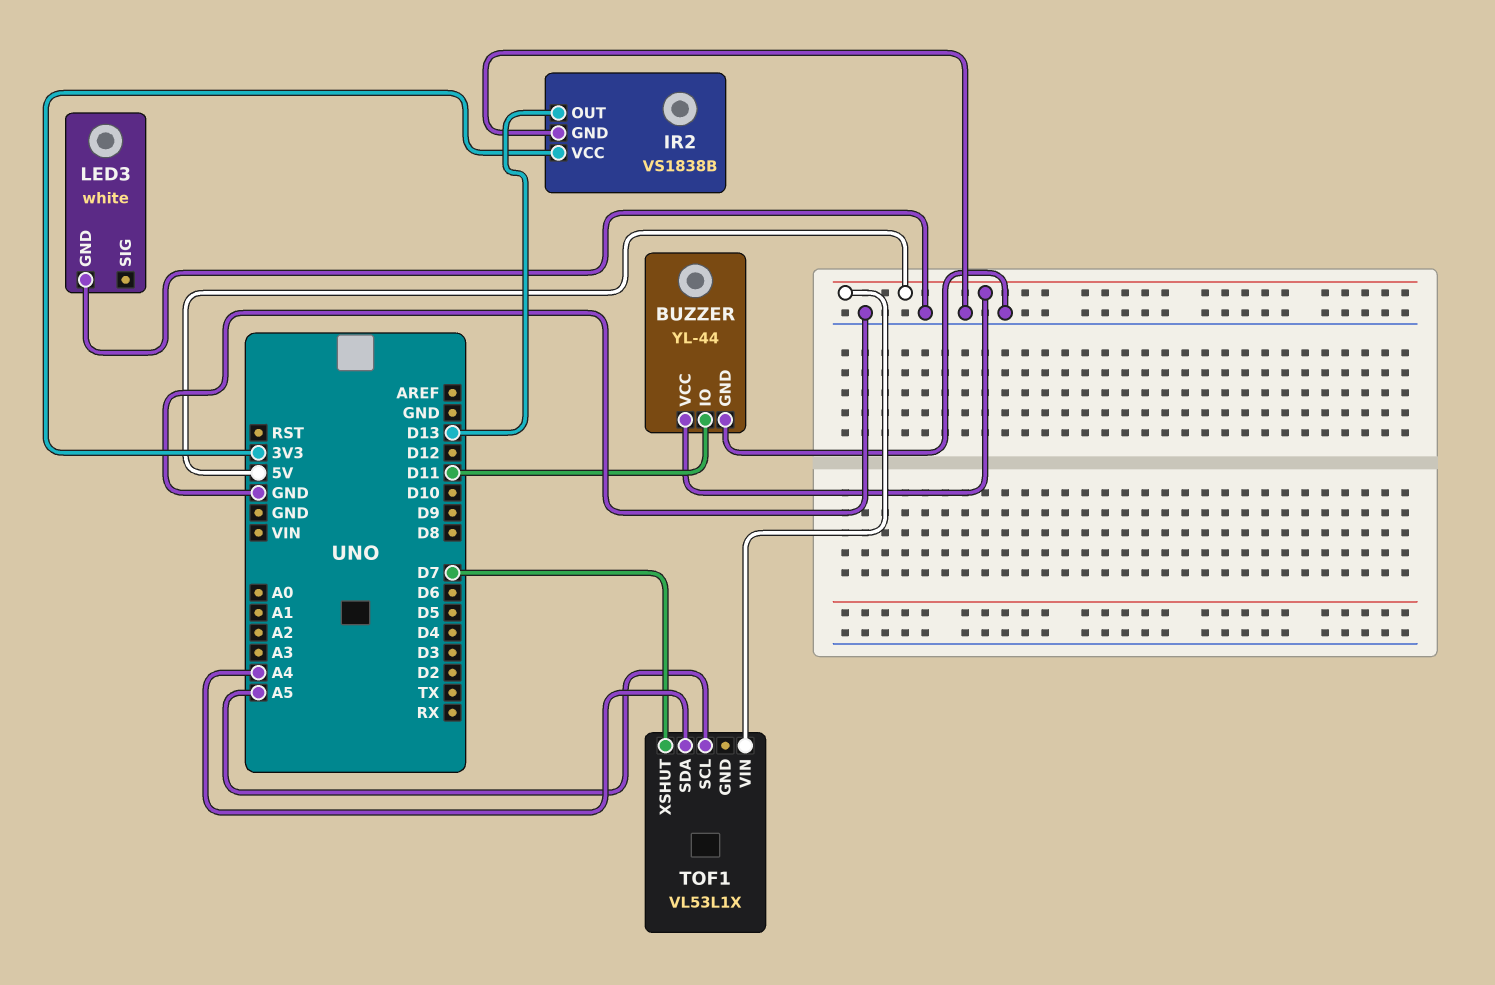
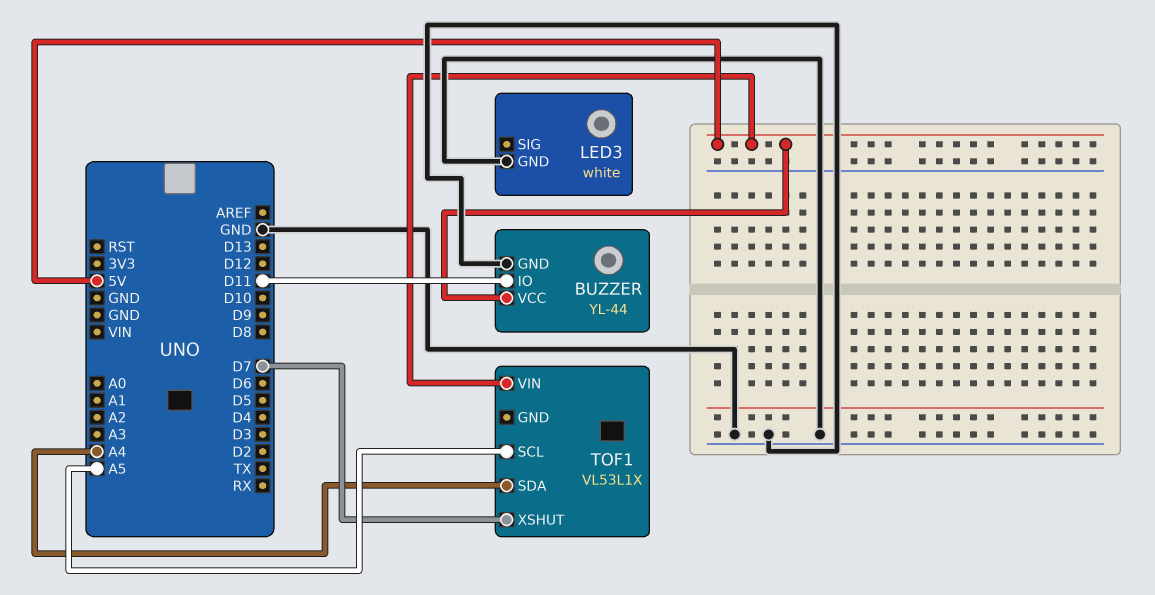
IR2: VS1838B -> none
IR2 pin GND: GND -> none
IR2 pin OUT: D13 -> none
IR2 pin VCC: 3V3 -> none

